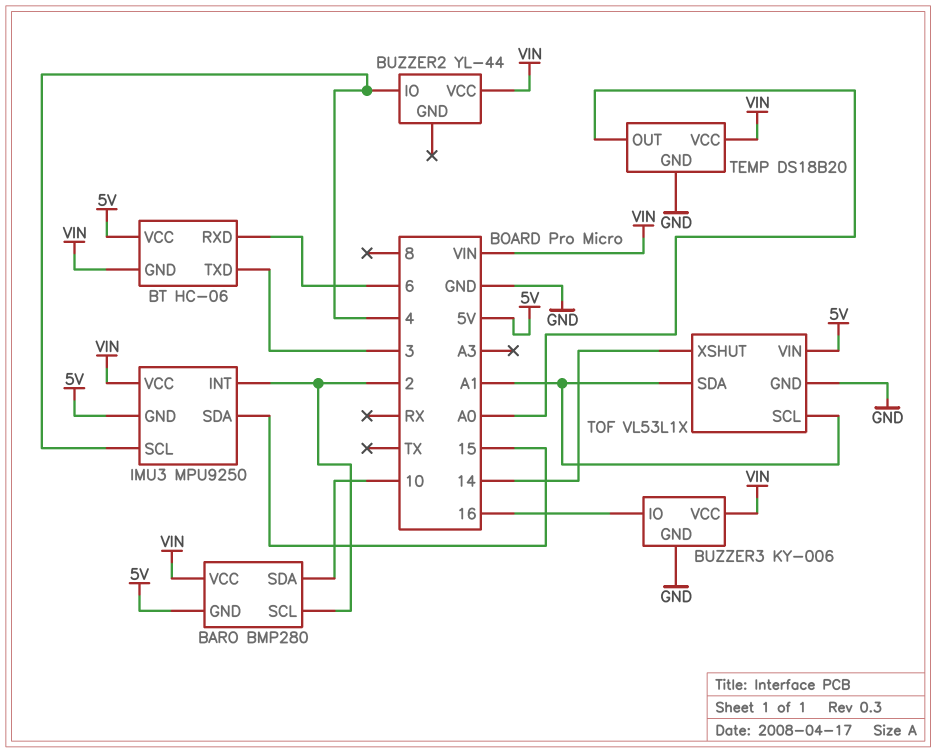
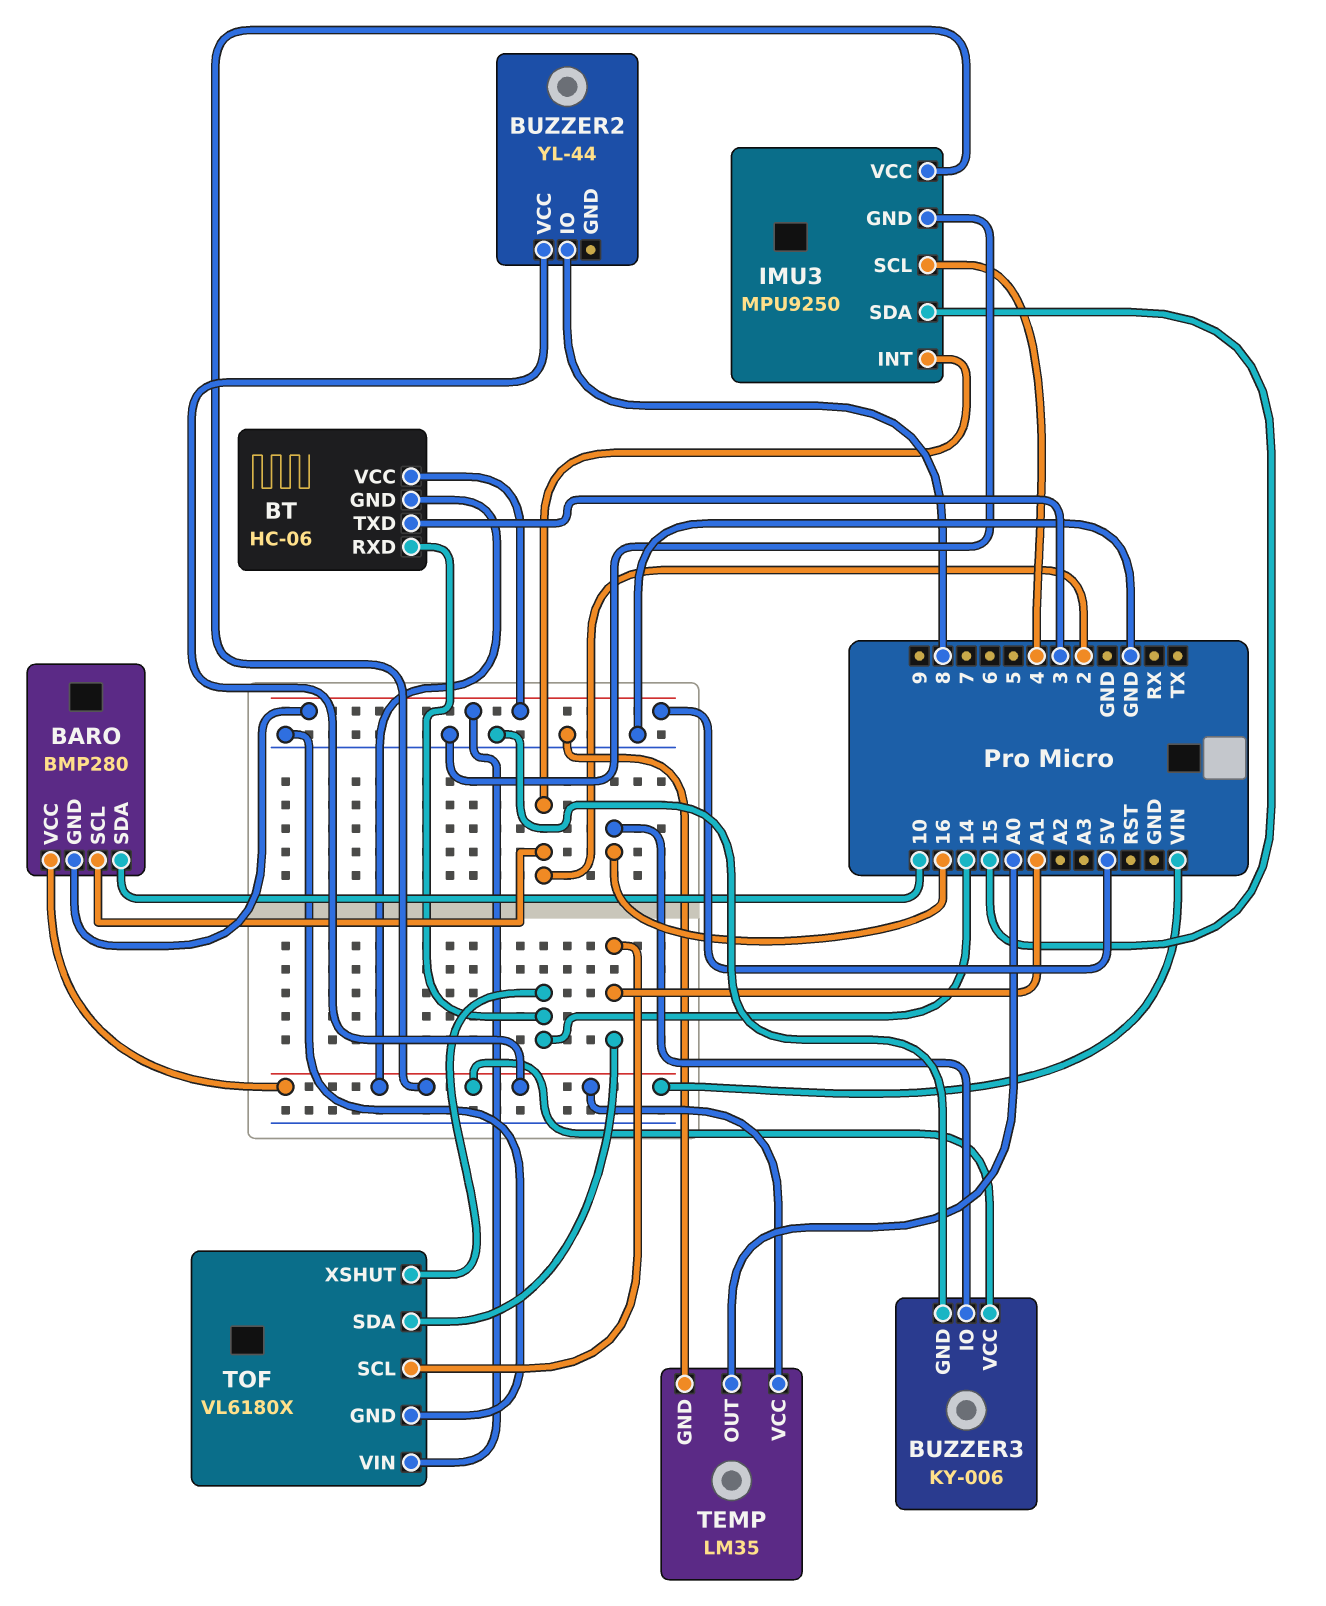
BT pin RXD: 6 -> 14
BUZZER2 pin IO: 4 -> 8
IMU3 pin GND: 5V -> GND
TEMP: DS18B20 -> LM35
TOF: VL53L1X -> VL6180X

